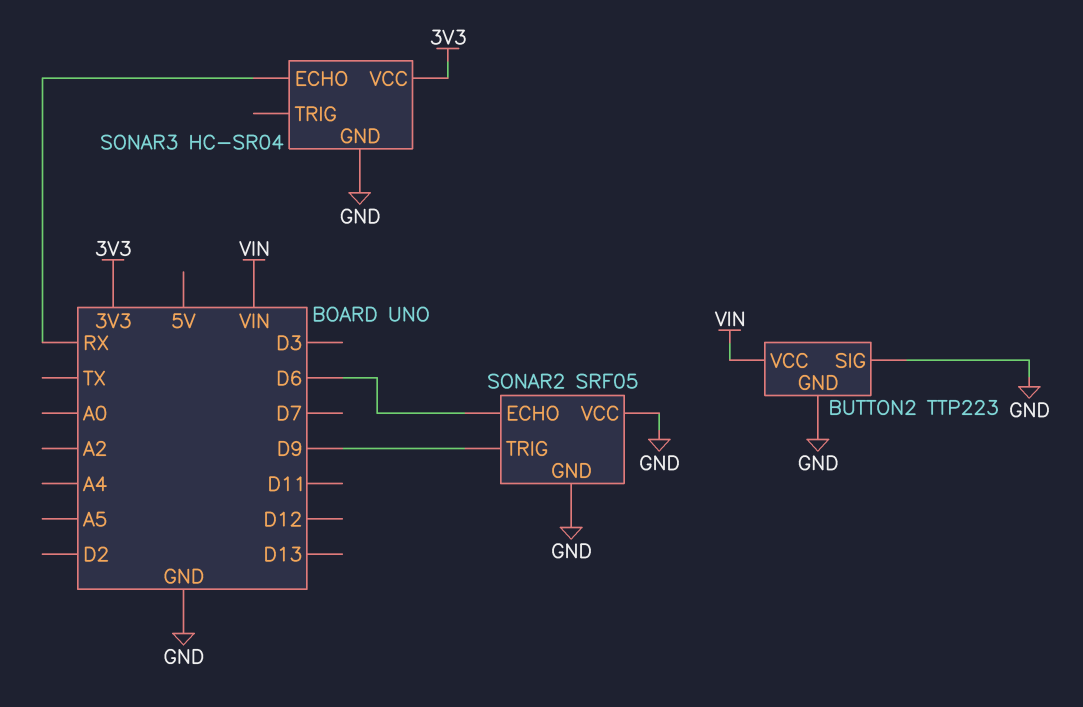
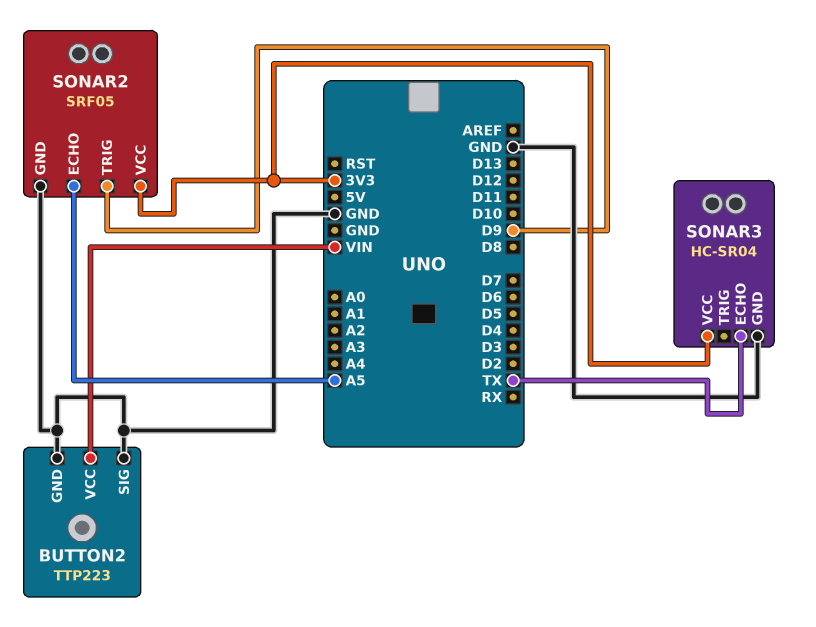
SONAR2 pin ECHO: D6 -> A5
SONAR2 pin VCC: GND -> 3V3
SONAR3 pin ECHO: RX -> TX

